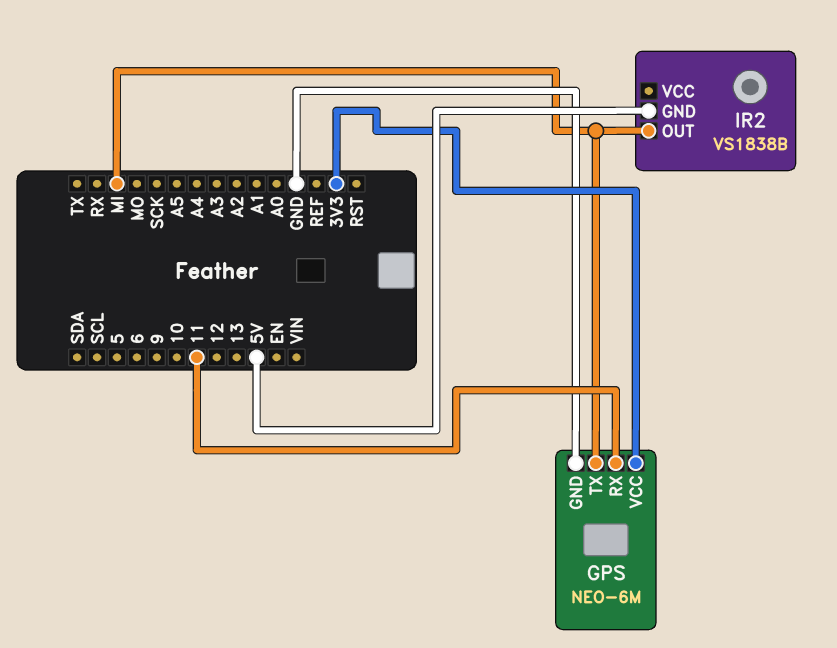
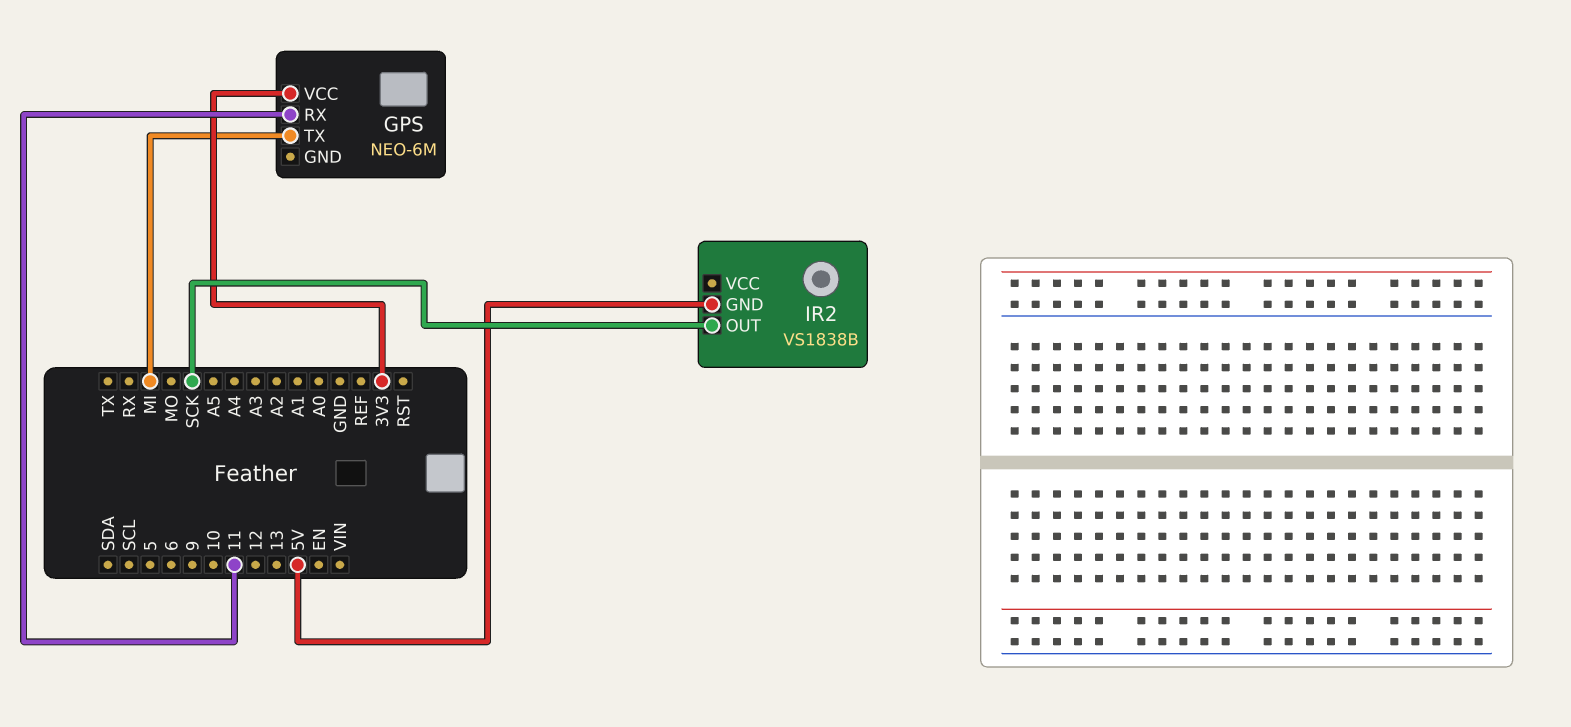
GPS pin GND: GND -> none
IR2 pin OUT: MI -> SCK

